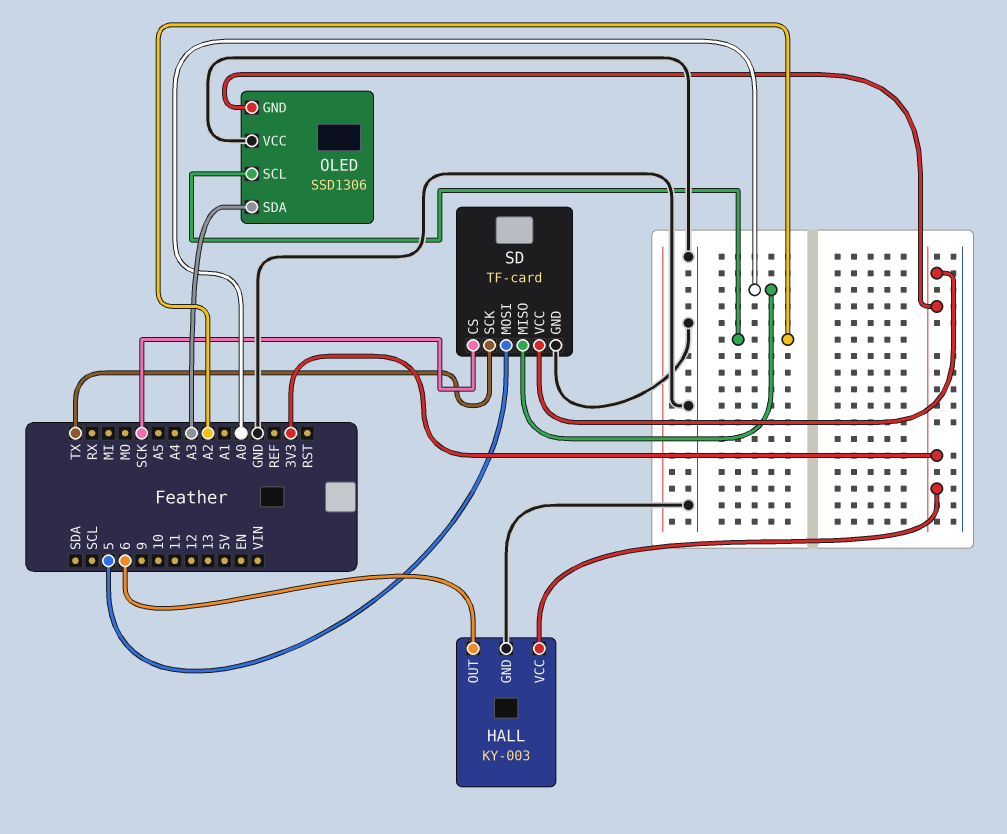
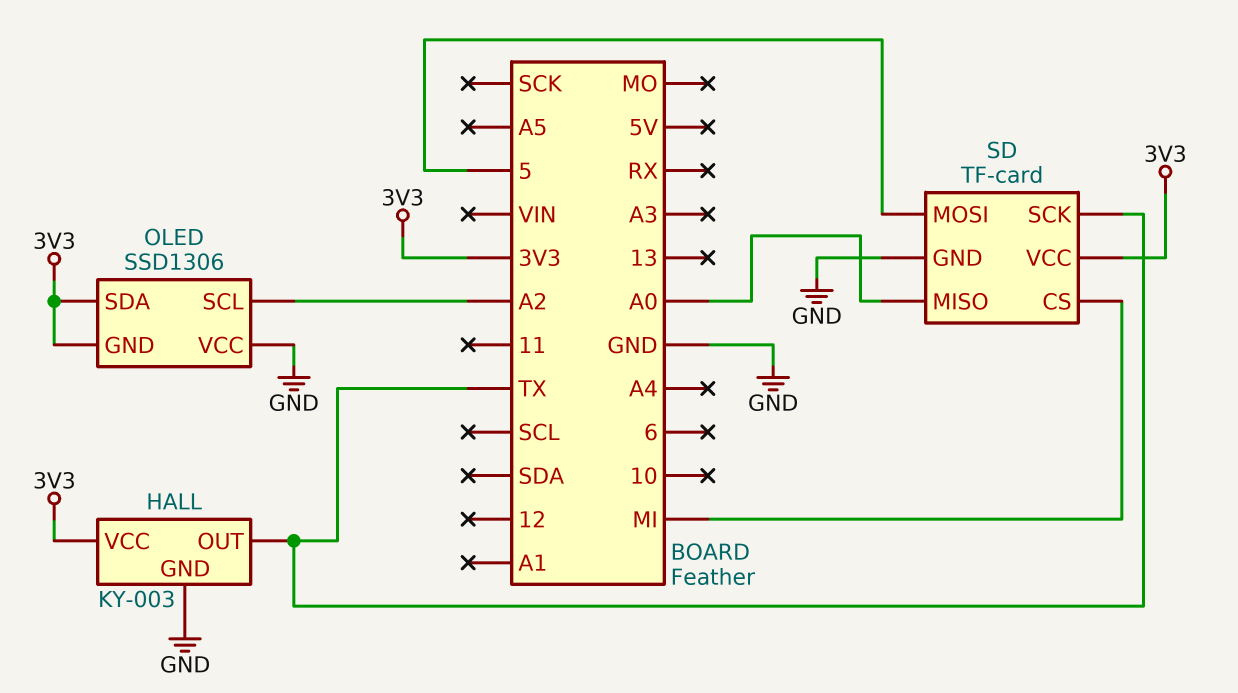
HALL pin OUT: 6 -> TX
OLED pin SDA: A3 -> 3V3
SD pin CS: SCK -> MI

